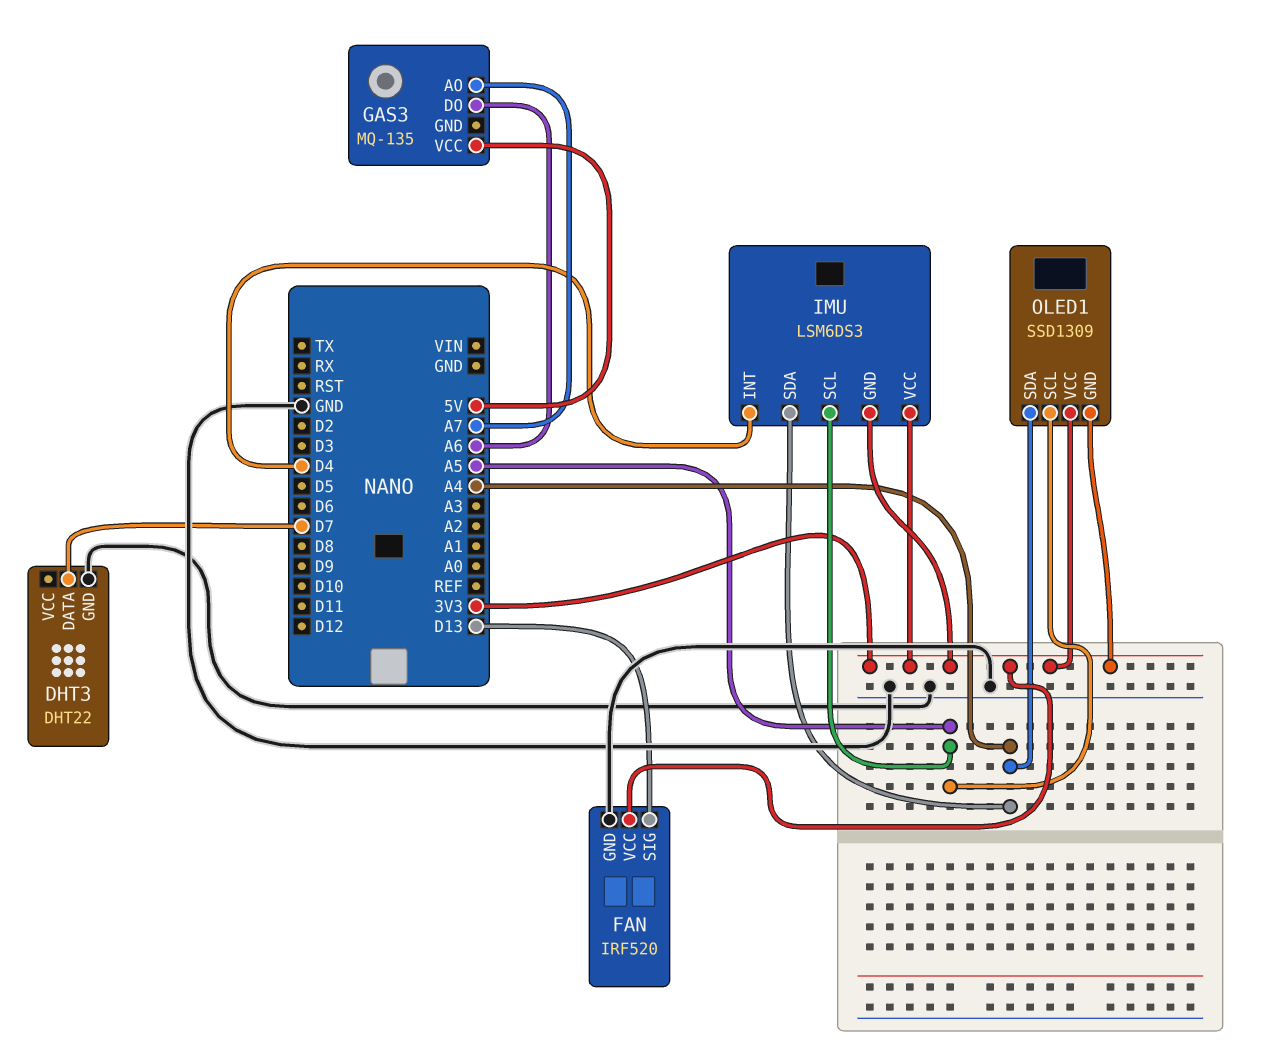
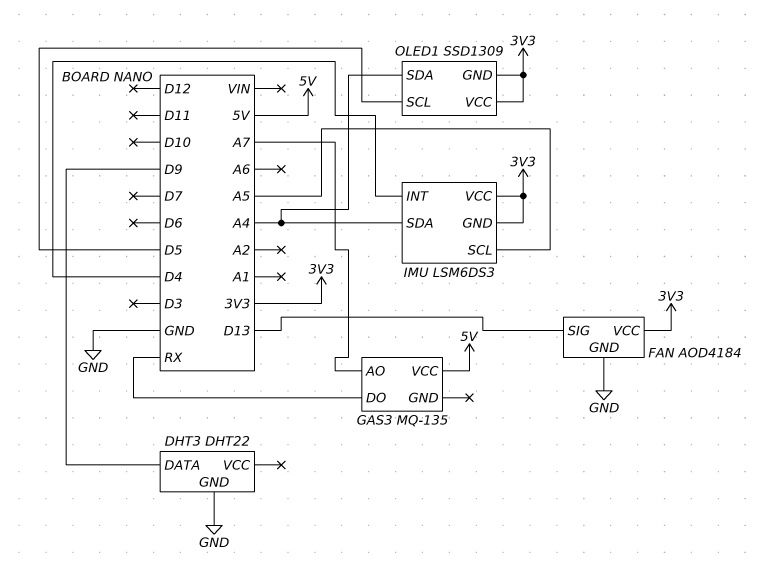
DHT3 pin DATA: D7 -> D9
FAN: IRF520 -> AOD4184
GAS3 pin DO: A6 -> RX
OLED1 pin SCL: A5 -> D5

